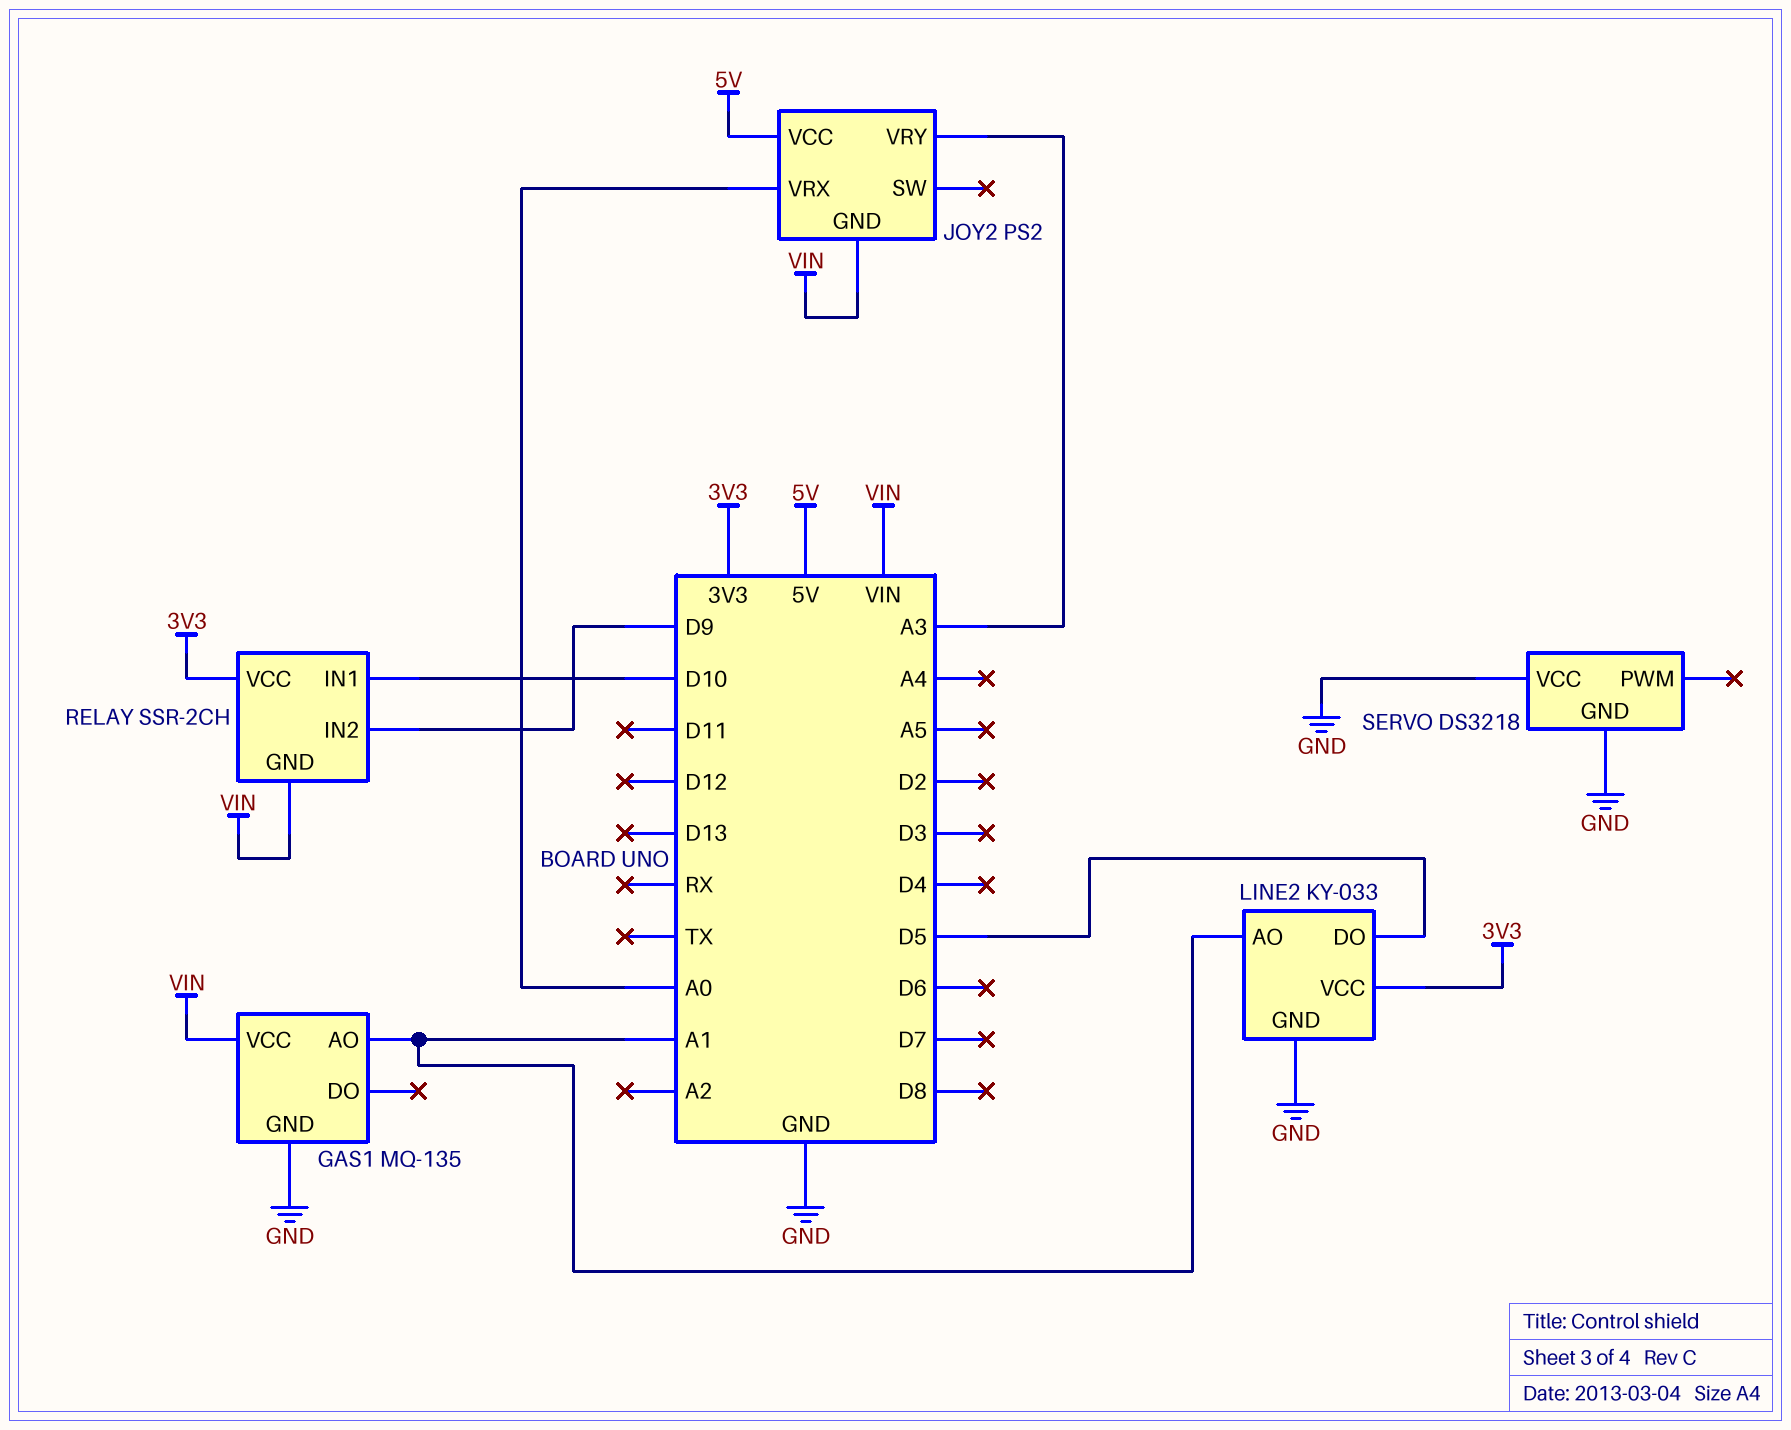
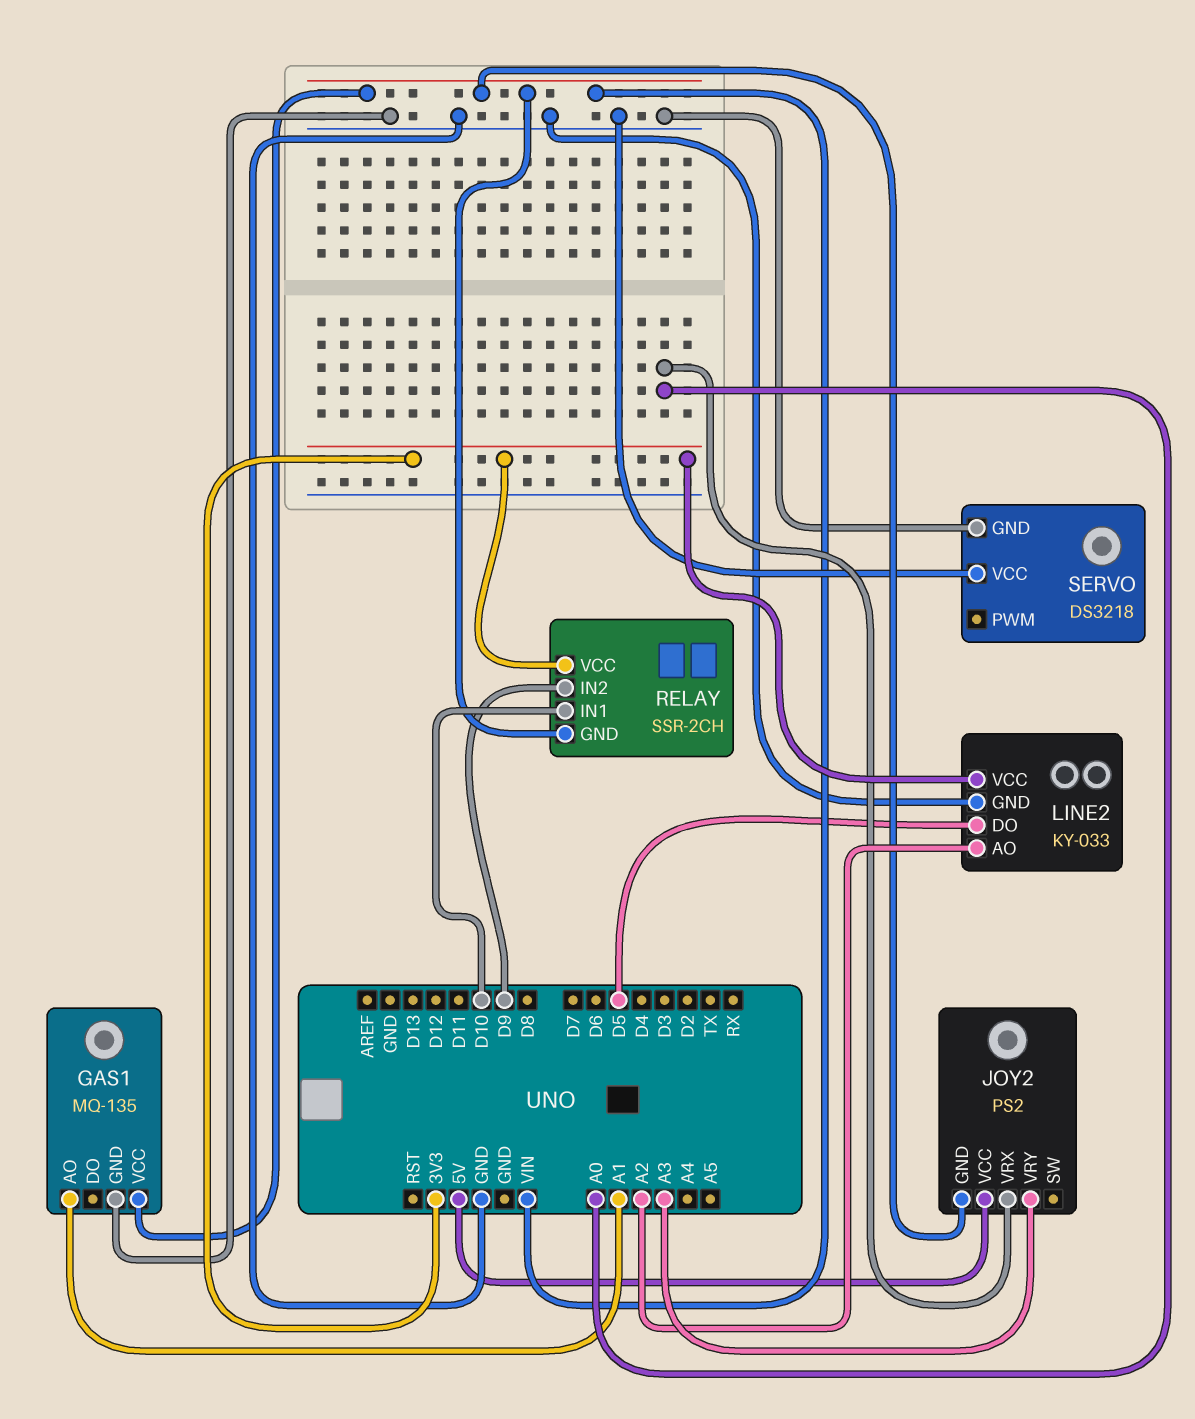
LINE2 pin AO: A1 -> A2

